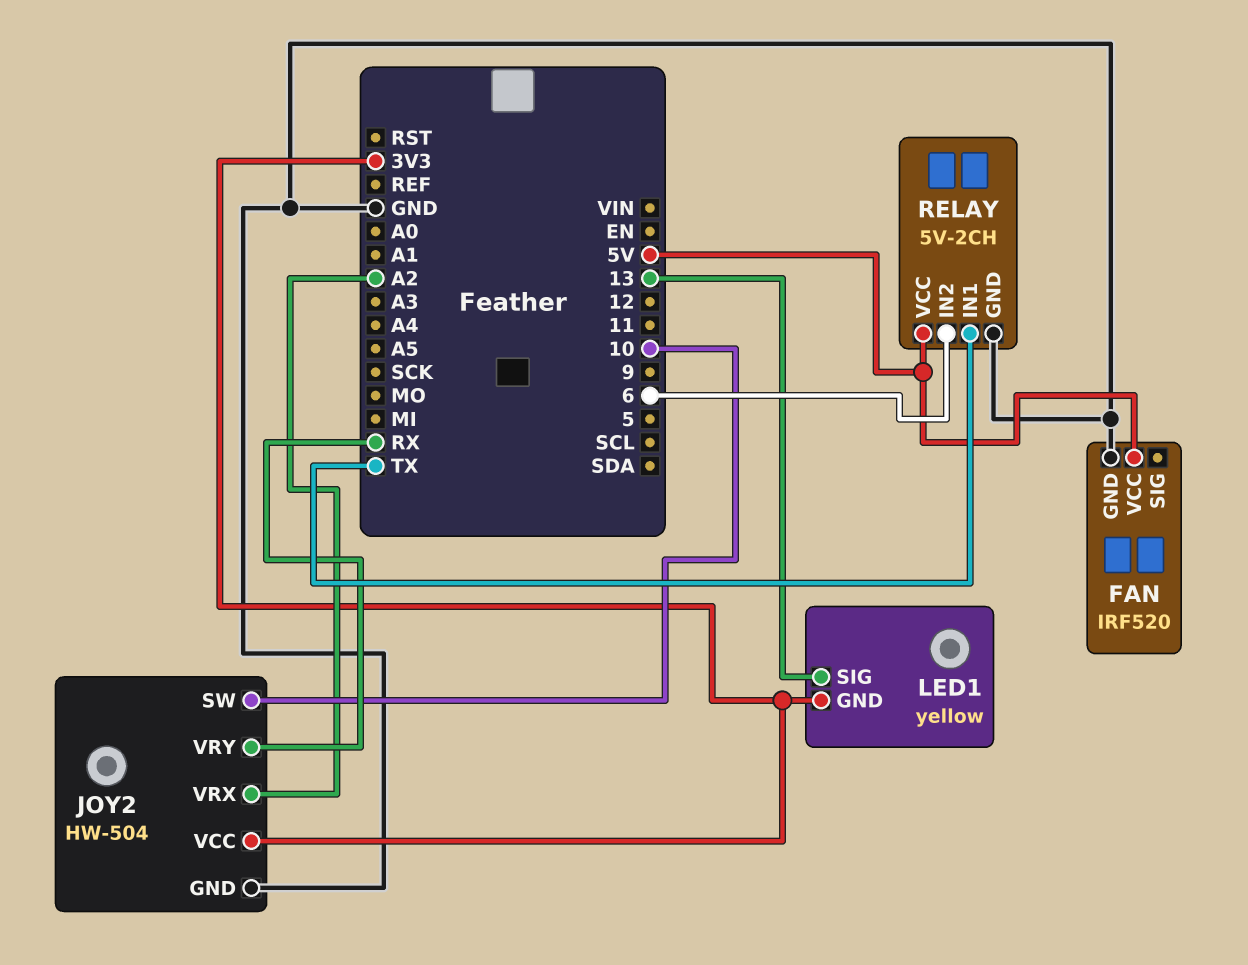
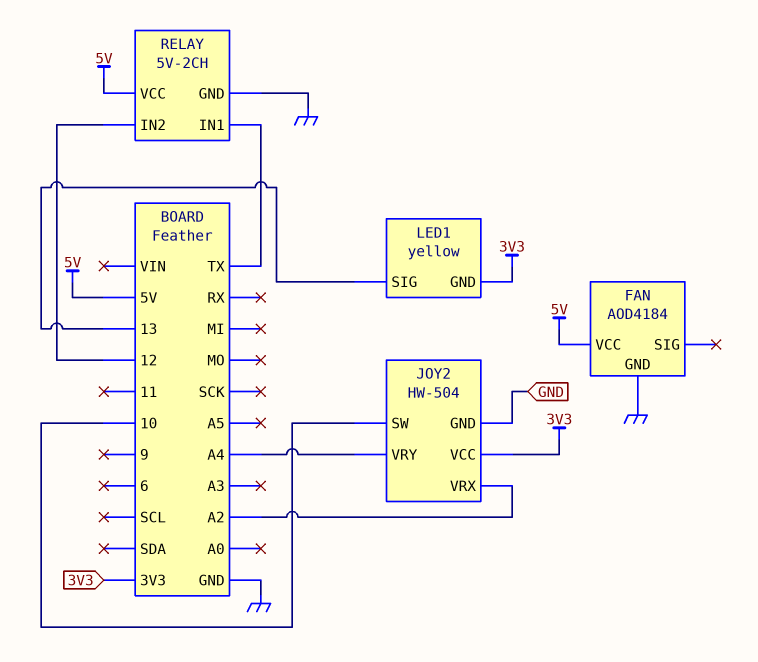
FAN: IRF520 -> AOD4184
JOY2 pin VRY: RX -> A4
RELAY pin IN2: 6 -> 12

